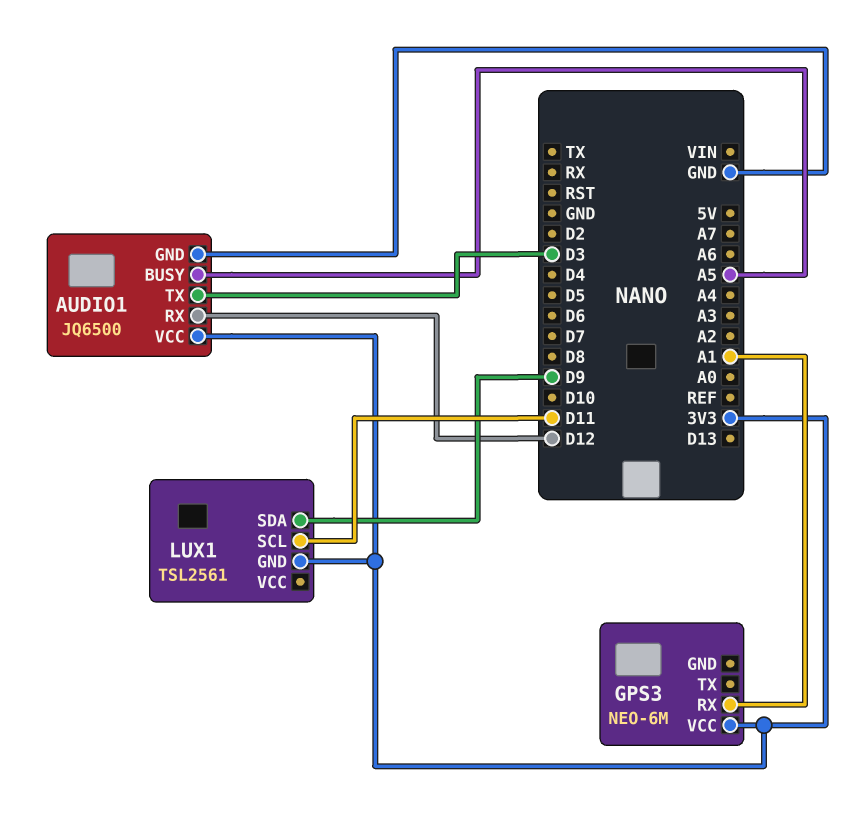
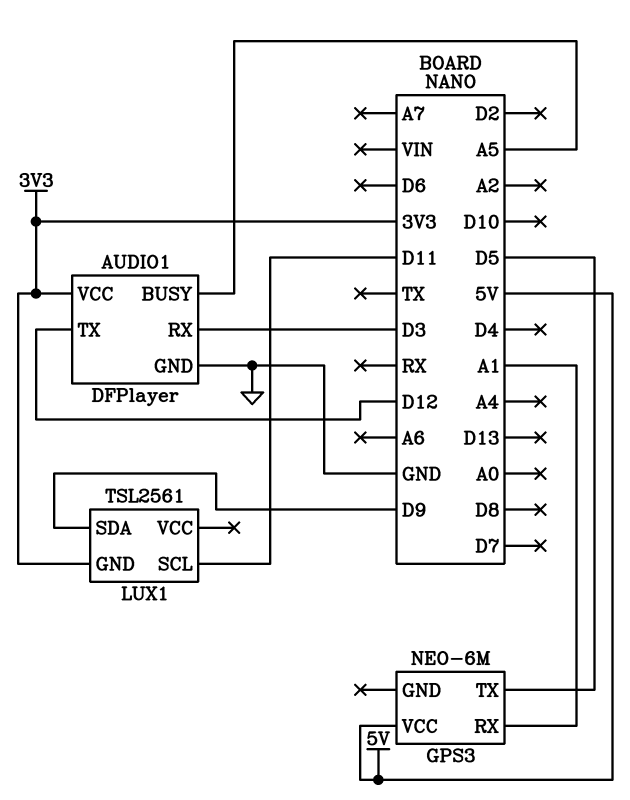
AUDIO1: JQ6500 -> DFPlayer
AUDIO1 pin RX: D12 -> D3
AUDIO1 pin TX: D3 -> D12
GPS3 pin TX: none -> D5
GPS3 pin VCC: 3V3 -> 5V

